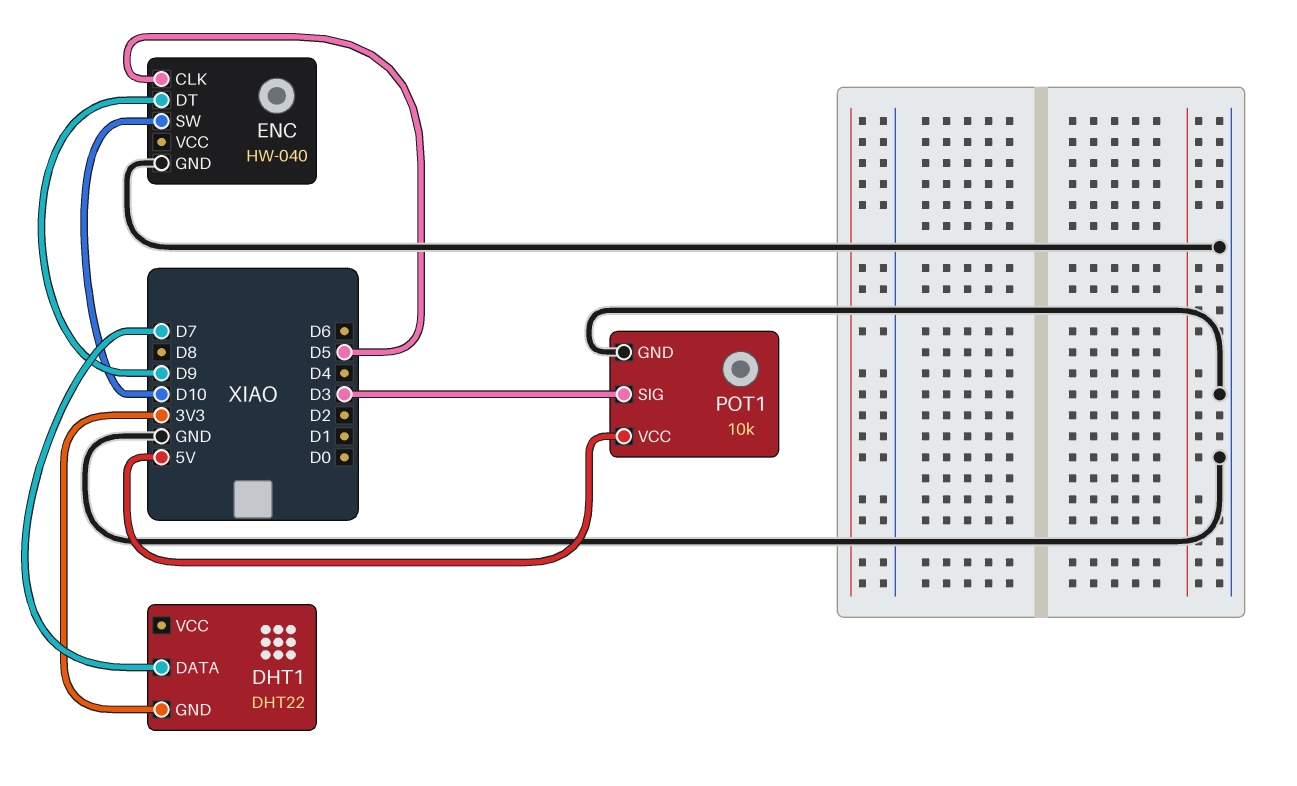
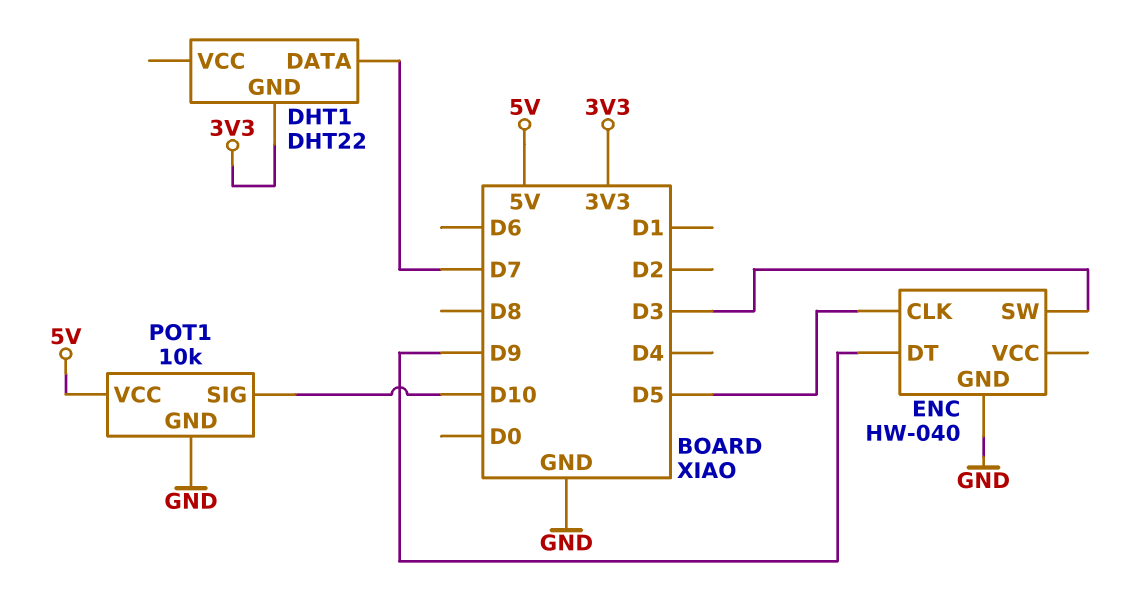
ENC pin SW: D10 -> D3
POT1 pin SIG: D3 -> D10

